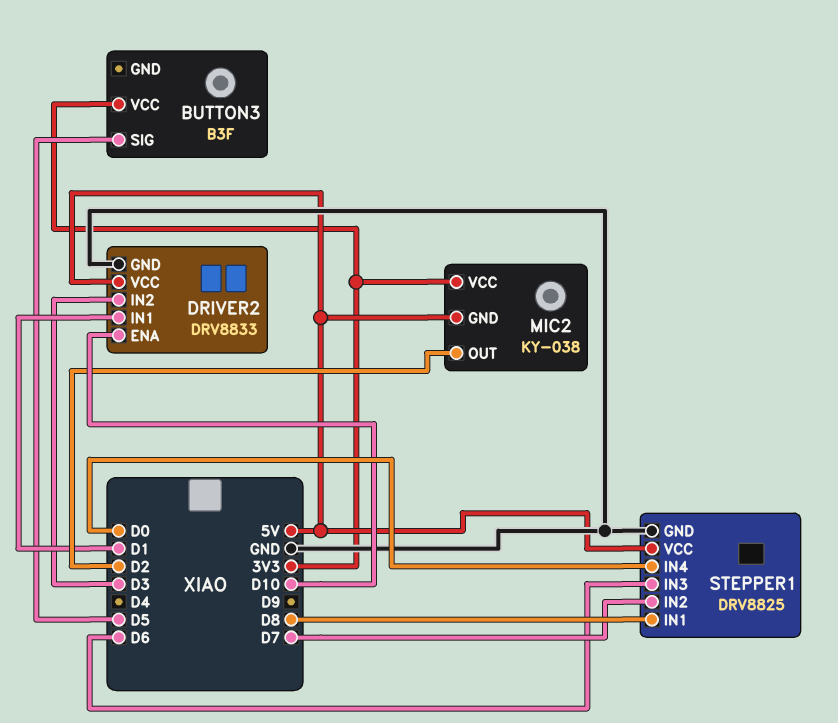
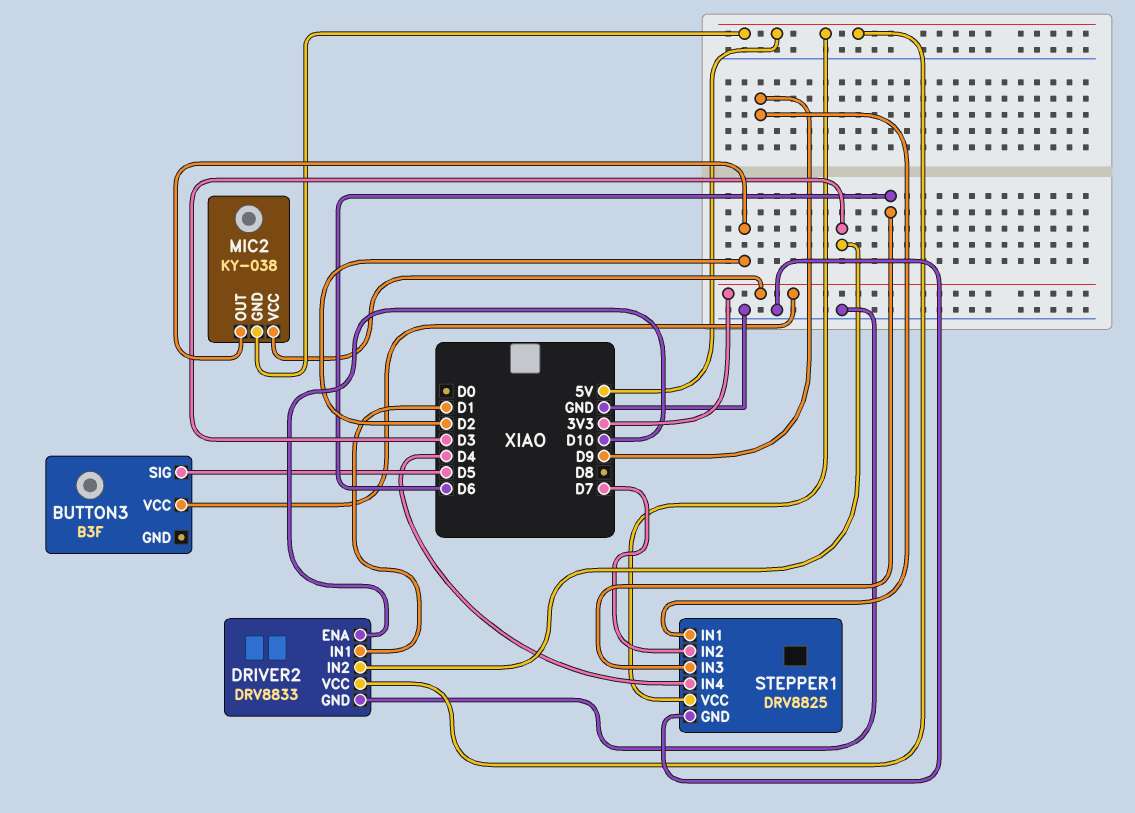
STEPPER1 pin IN1: D8 -> D9
STEPPER1 pin IN4: D0 -> D4

